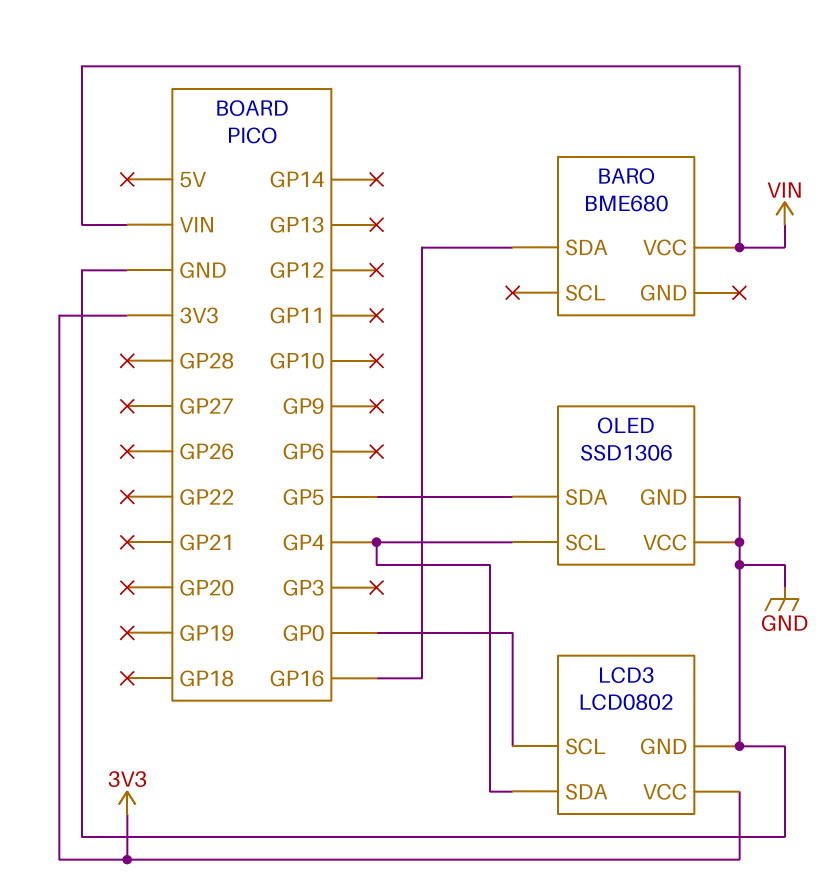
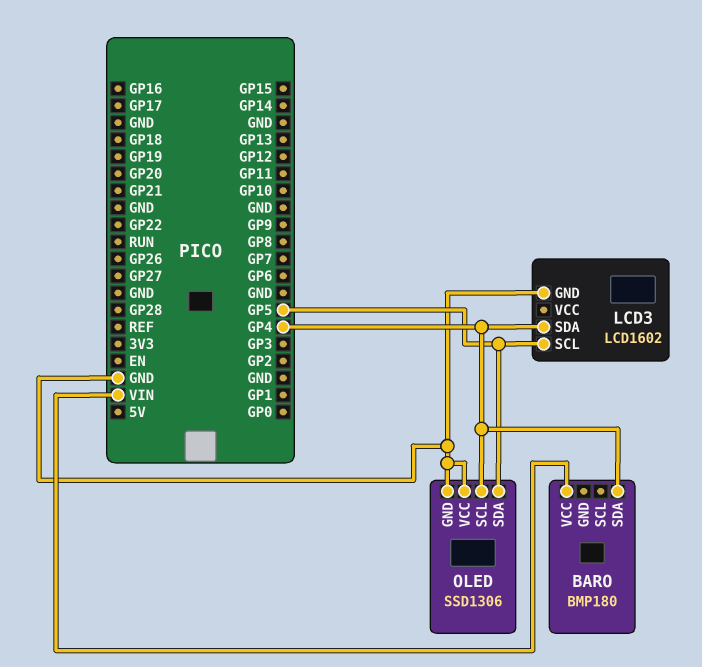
BARO: BME680 -> BMP180
BARO pin SDA: GP16 -> GP4
LCD3: LCD0802 -> LCD1602
LCD3 pin SCL: GP0 -> GP5
LCD3 pin VCC: 3V3 -> none

